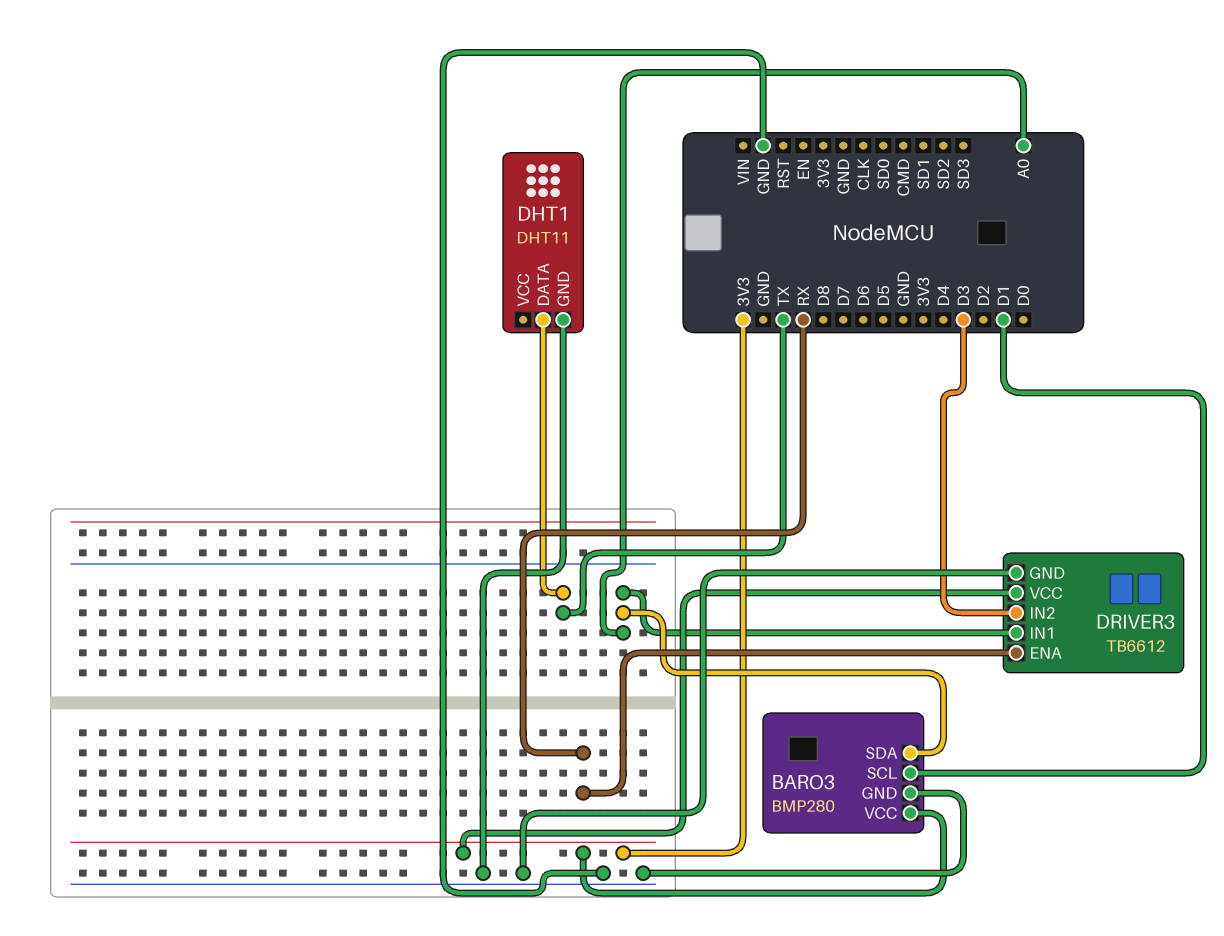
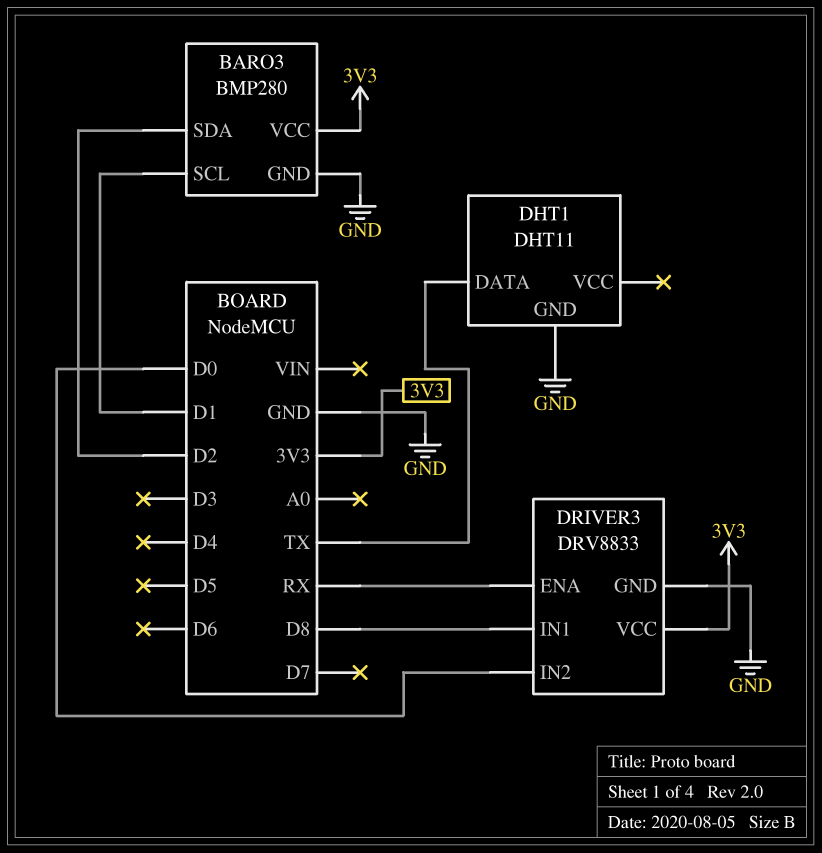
BARO3 pin SDA: A0 -> D2
DRIVER3: TB6612 -> DRV8833
DRIVER3 pin IN1: A0 -> D8
DRIVER3 pin IN2: D3 -> D0

